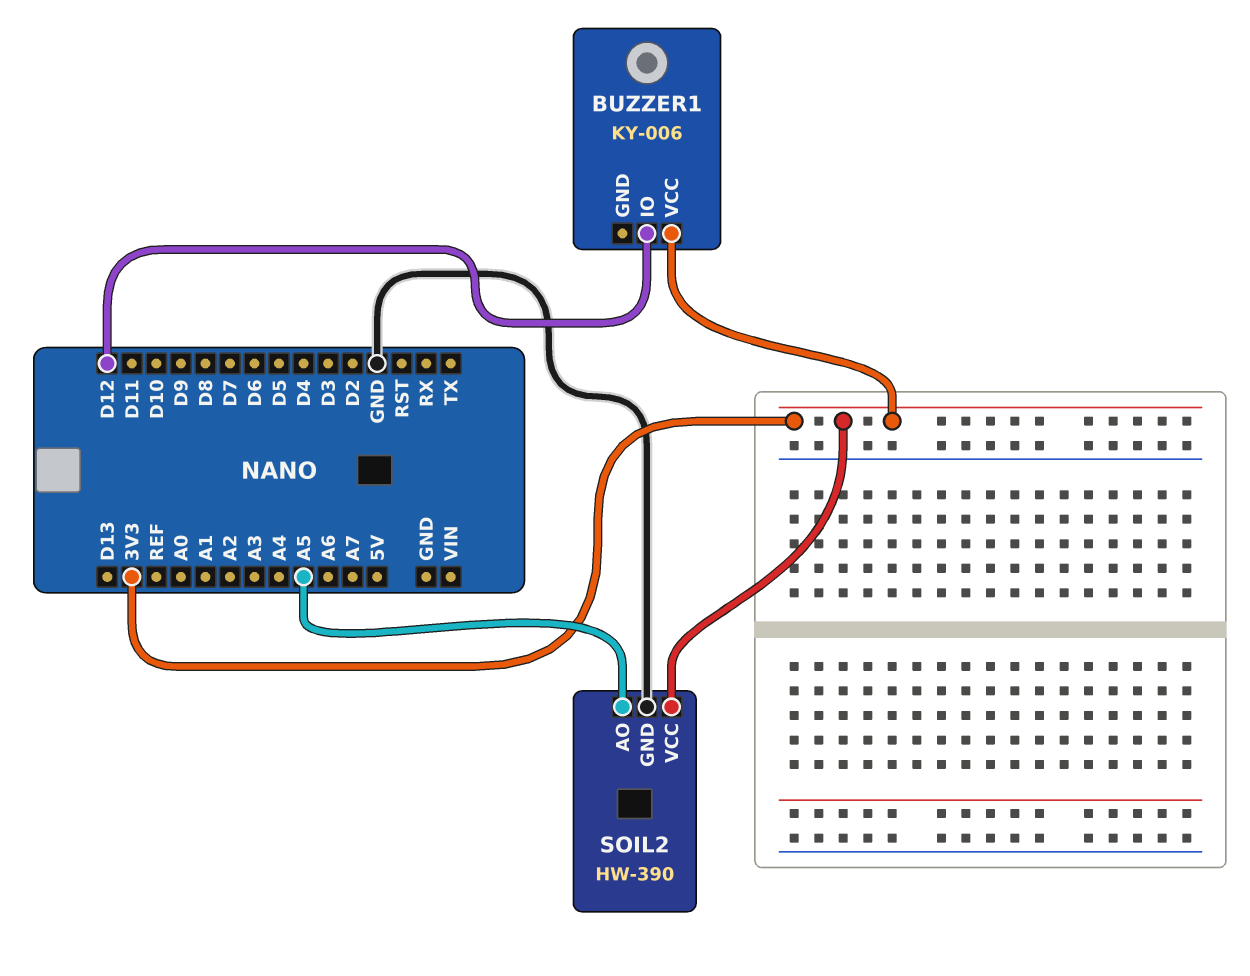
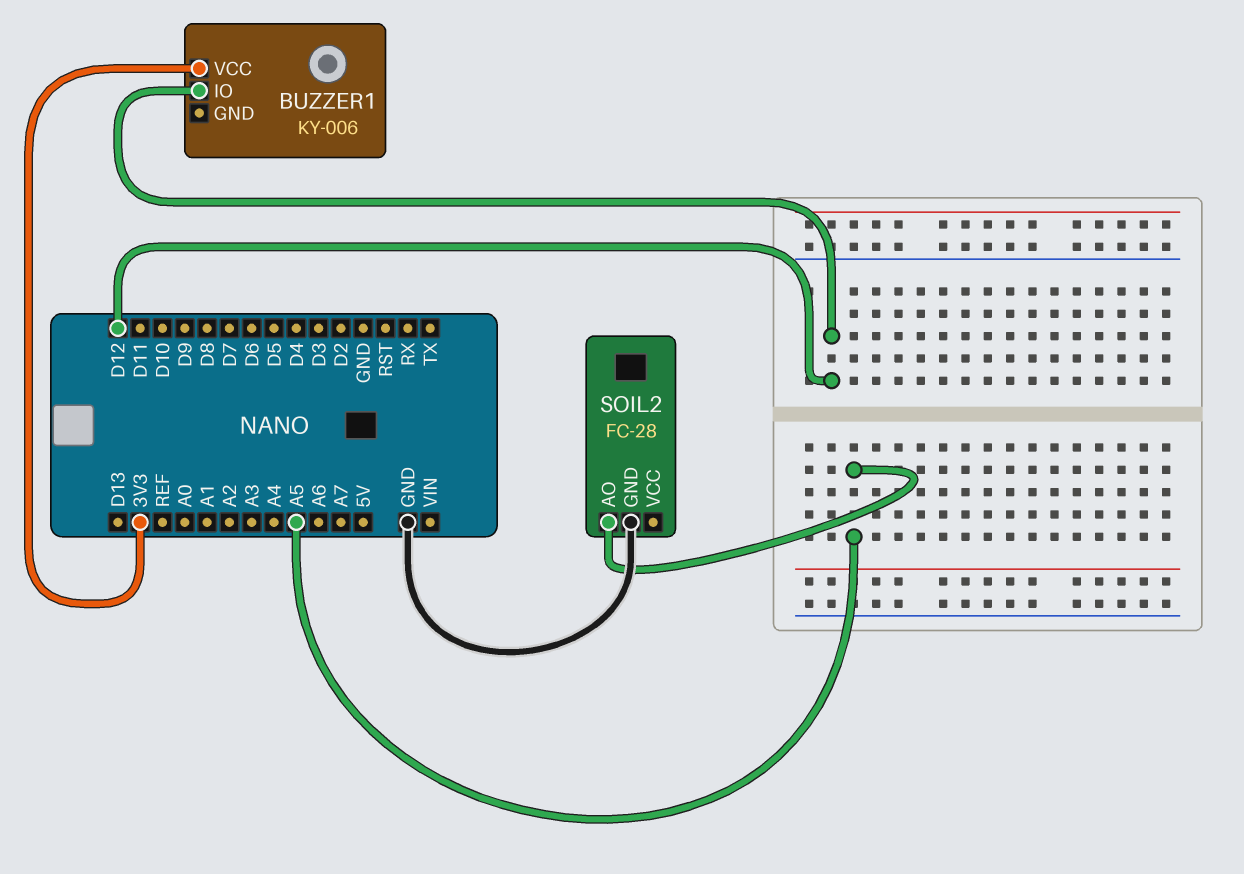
SOIL2: HW-390 -> FC-28
SOIL2 pin VCC: 3V3 -> none

